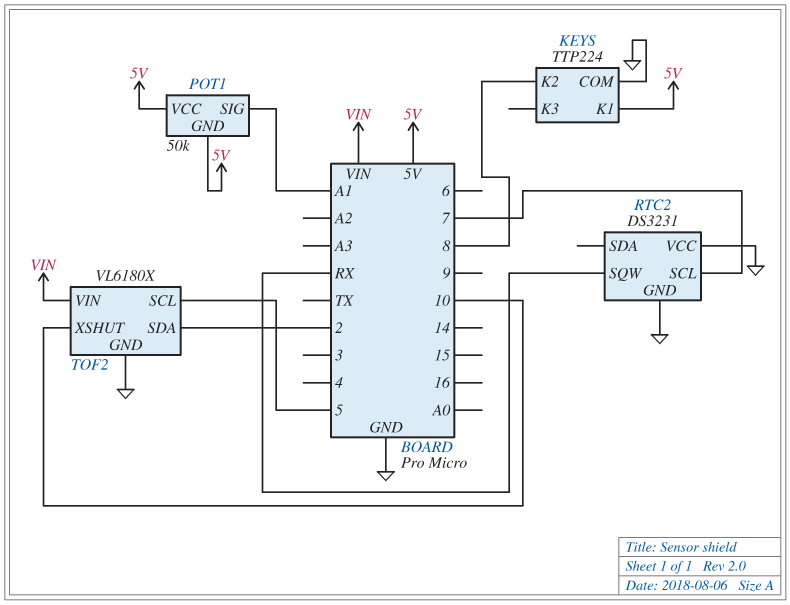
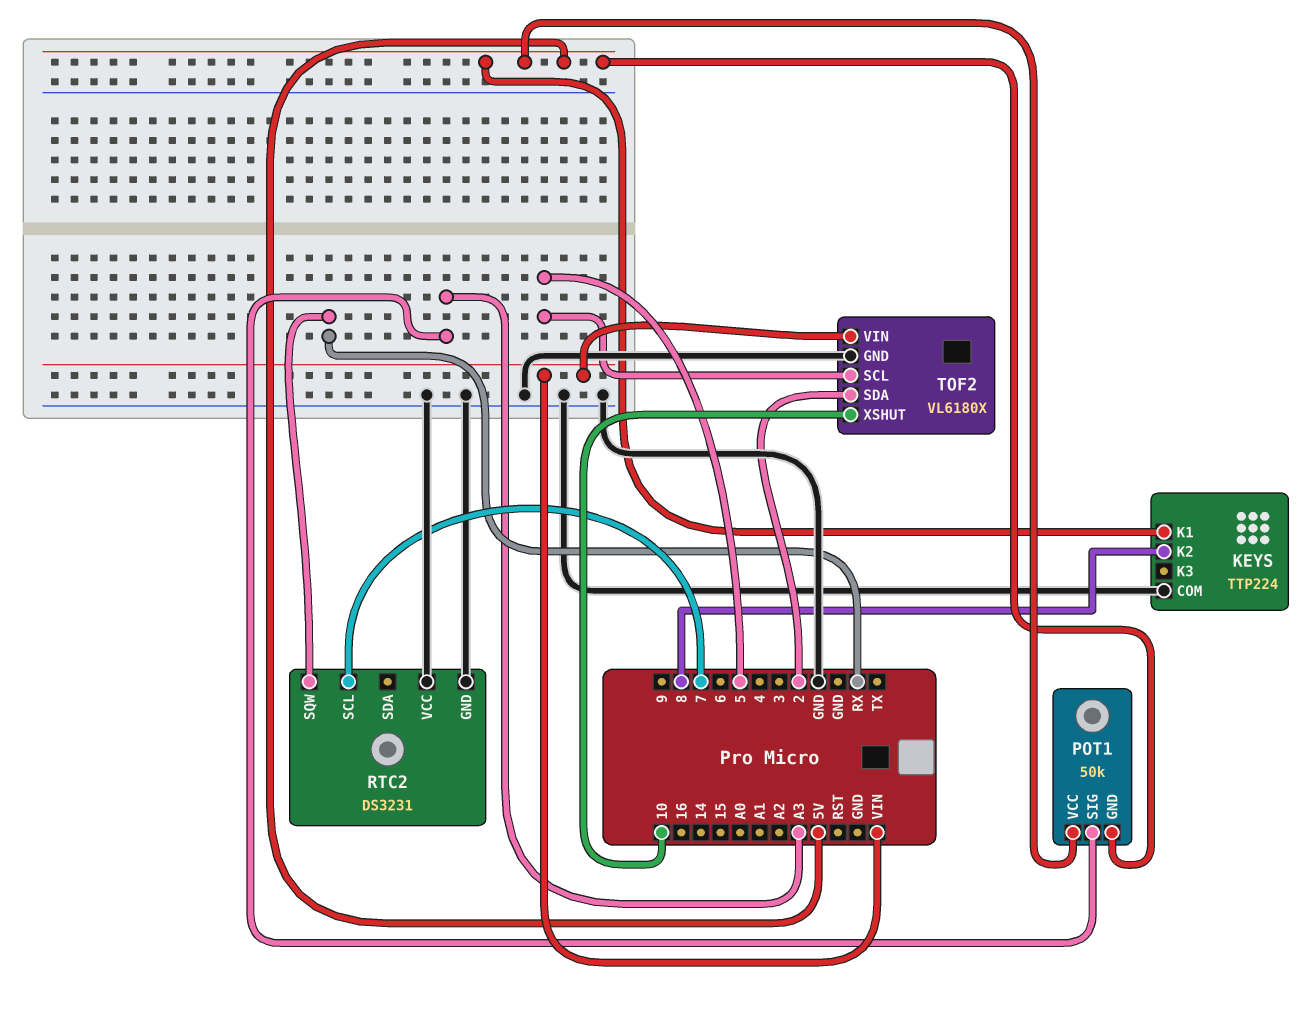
POT1 pin SIG: A1 -> A3

